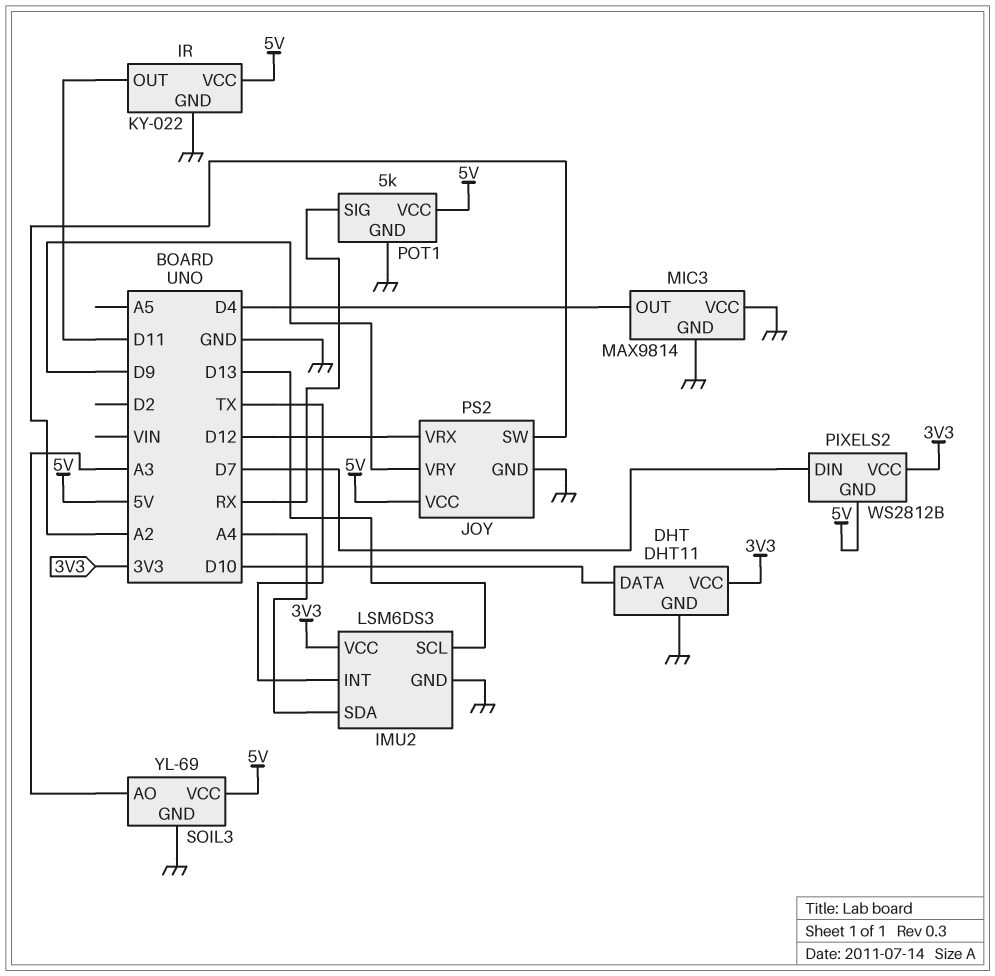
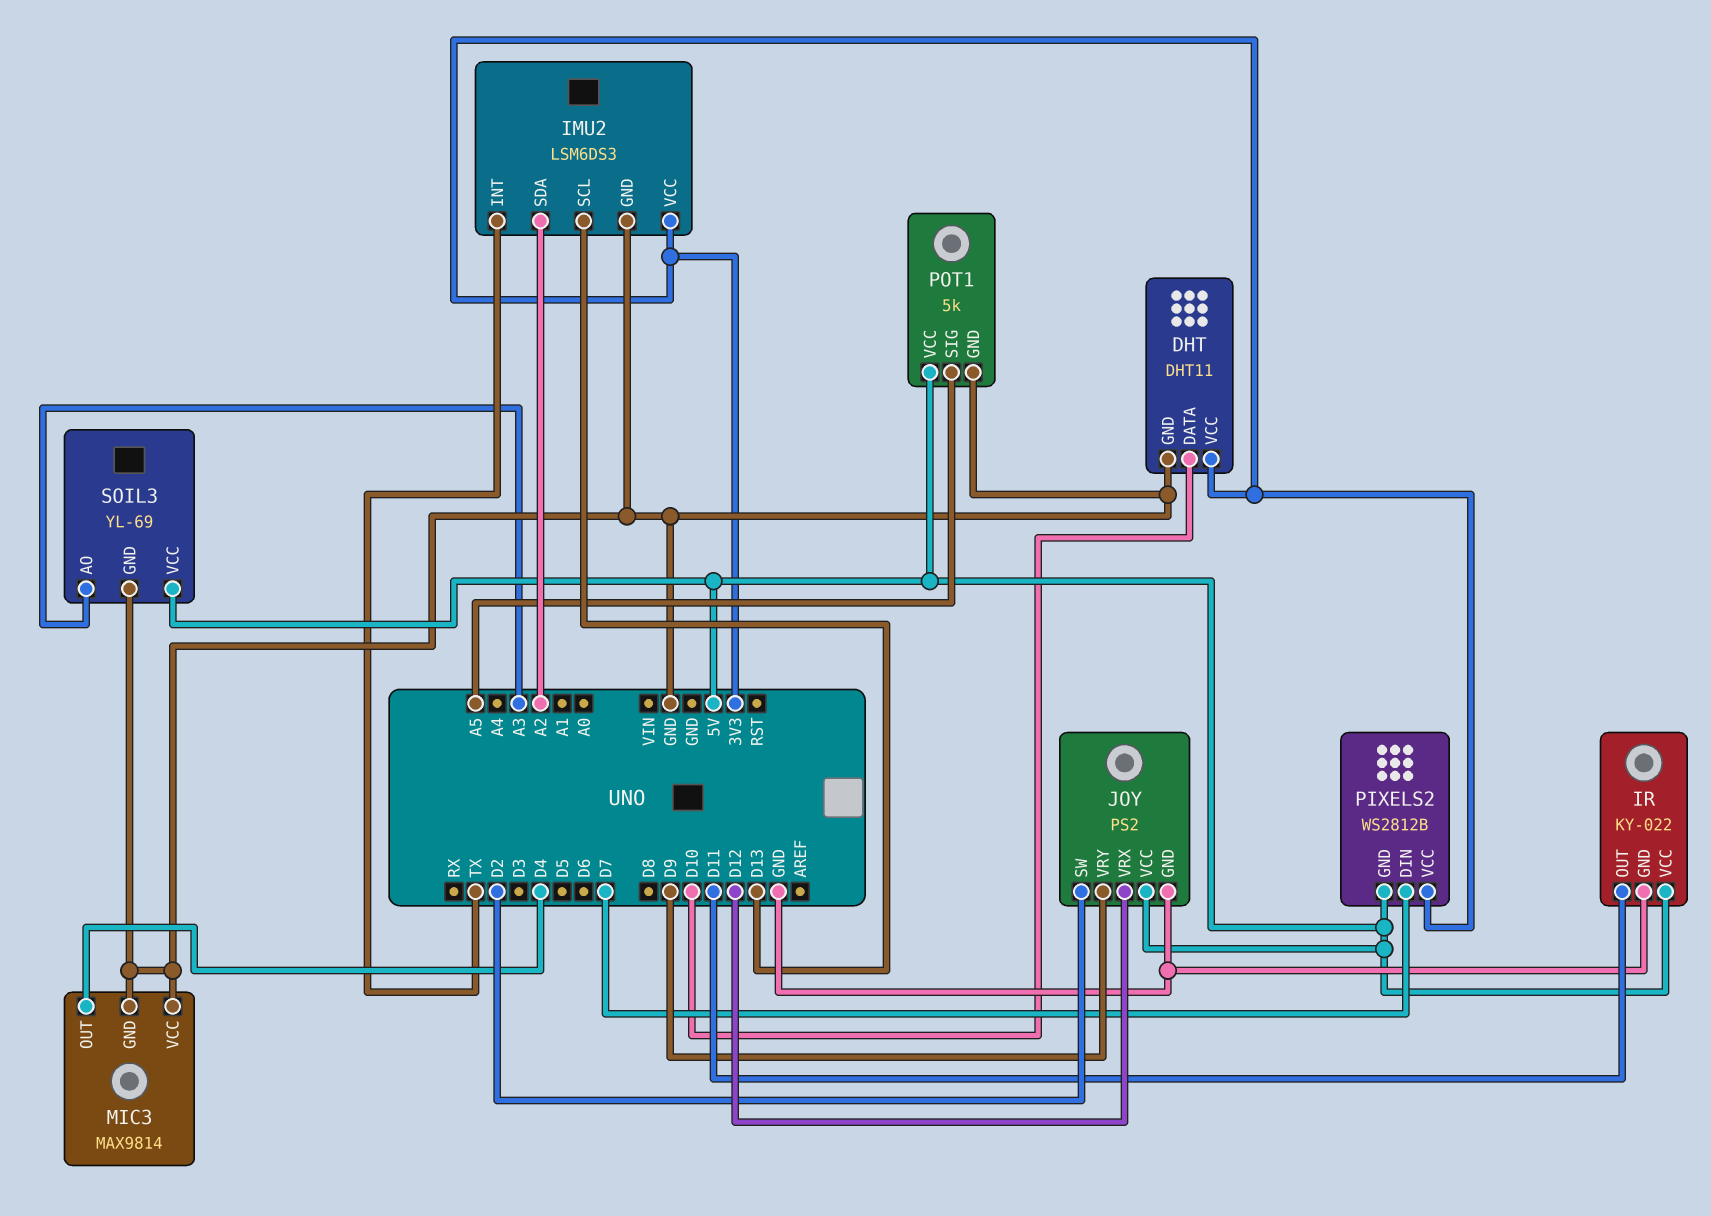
IMU2 pin SDA: A4 -> A2
JOY pin SW: A2 -> D2
POT1 pin SIG: RX -> A5

